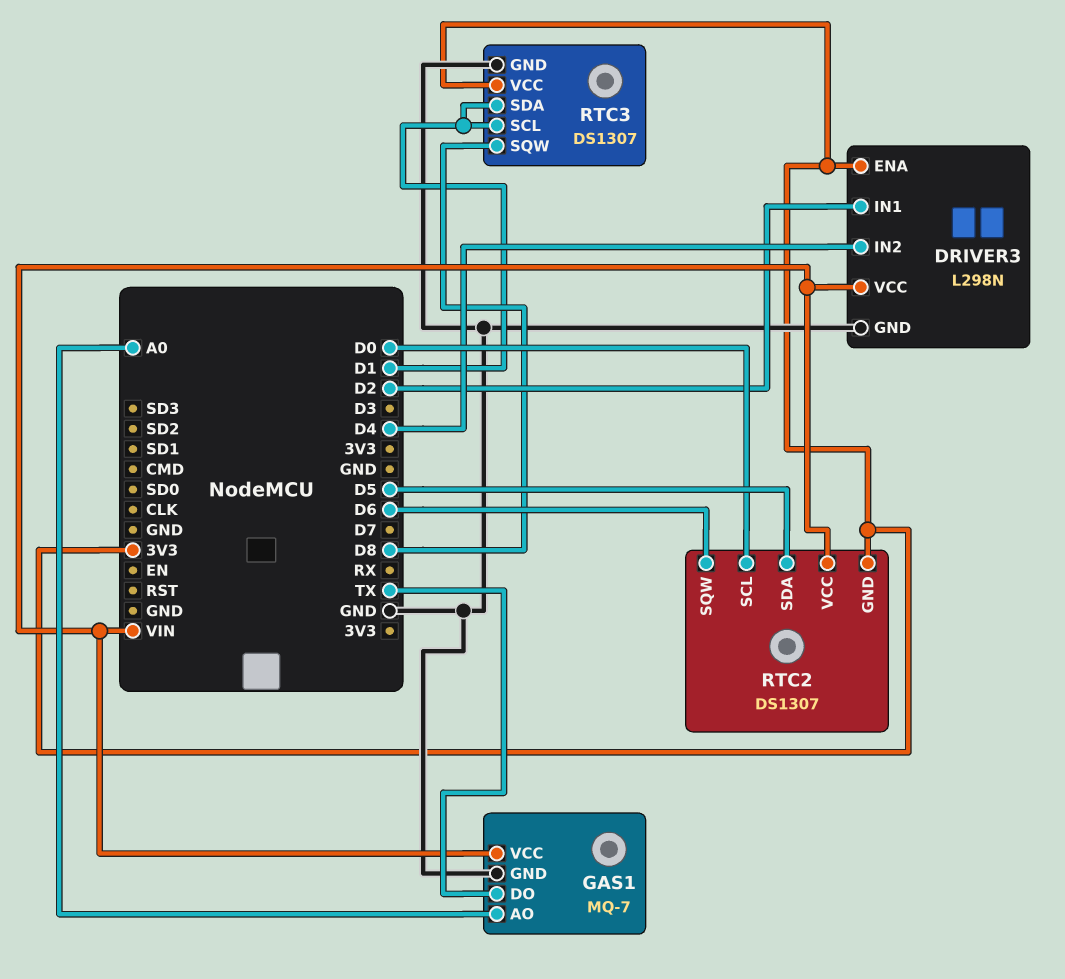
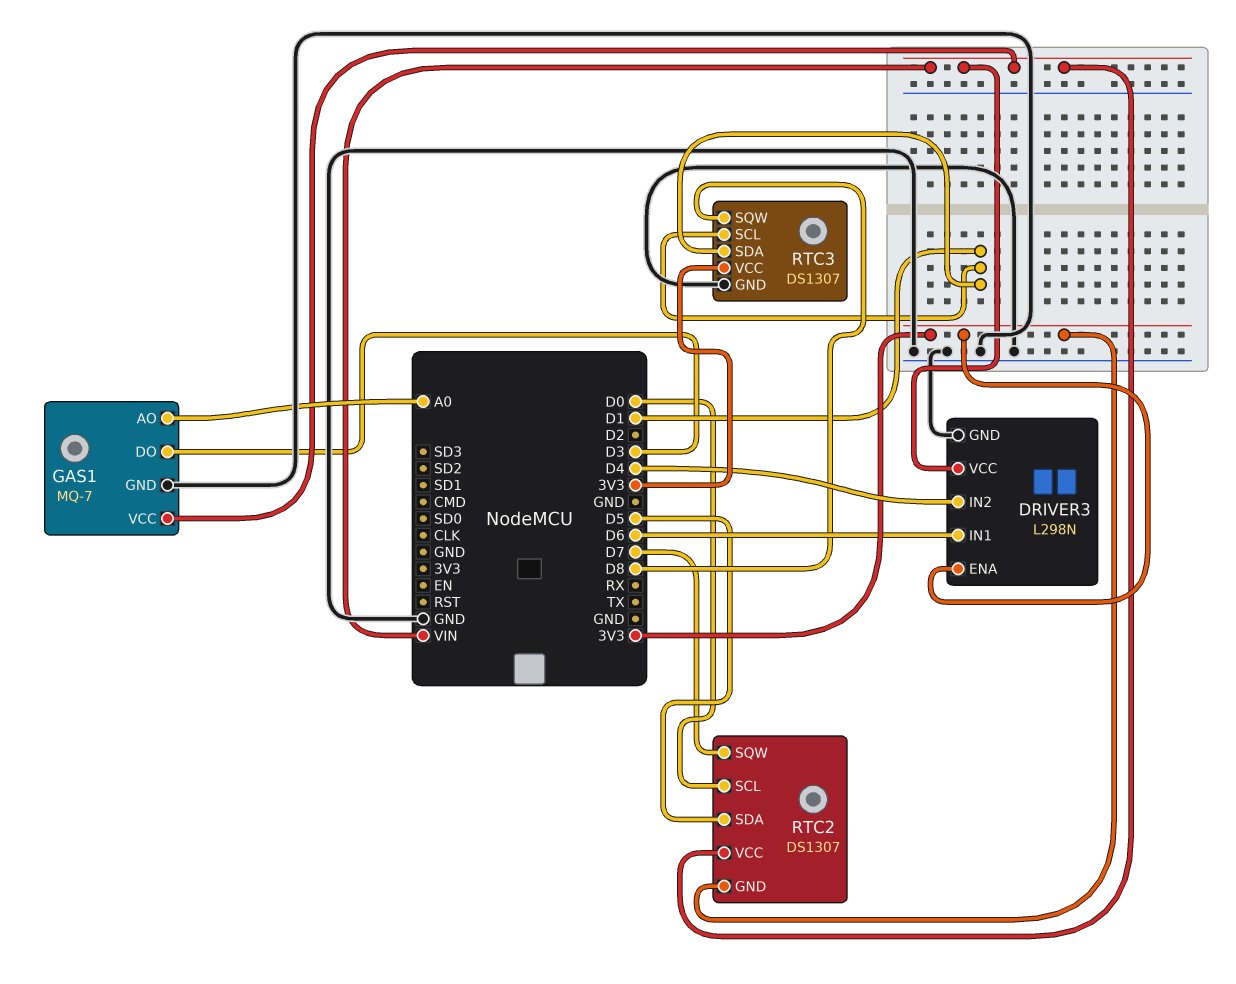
DRIVER3 pin IN1: D2 -> D6
GAS1 pin DO: TX -> D3
RTC2 pin SQW: D6 -> D7

